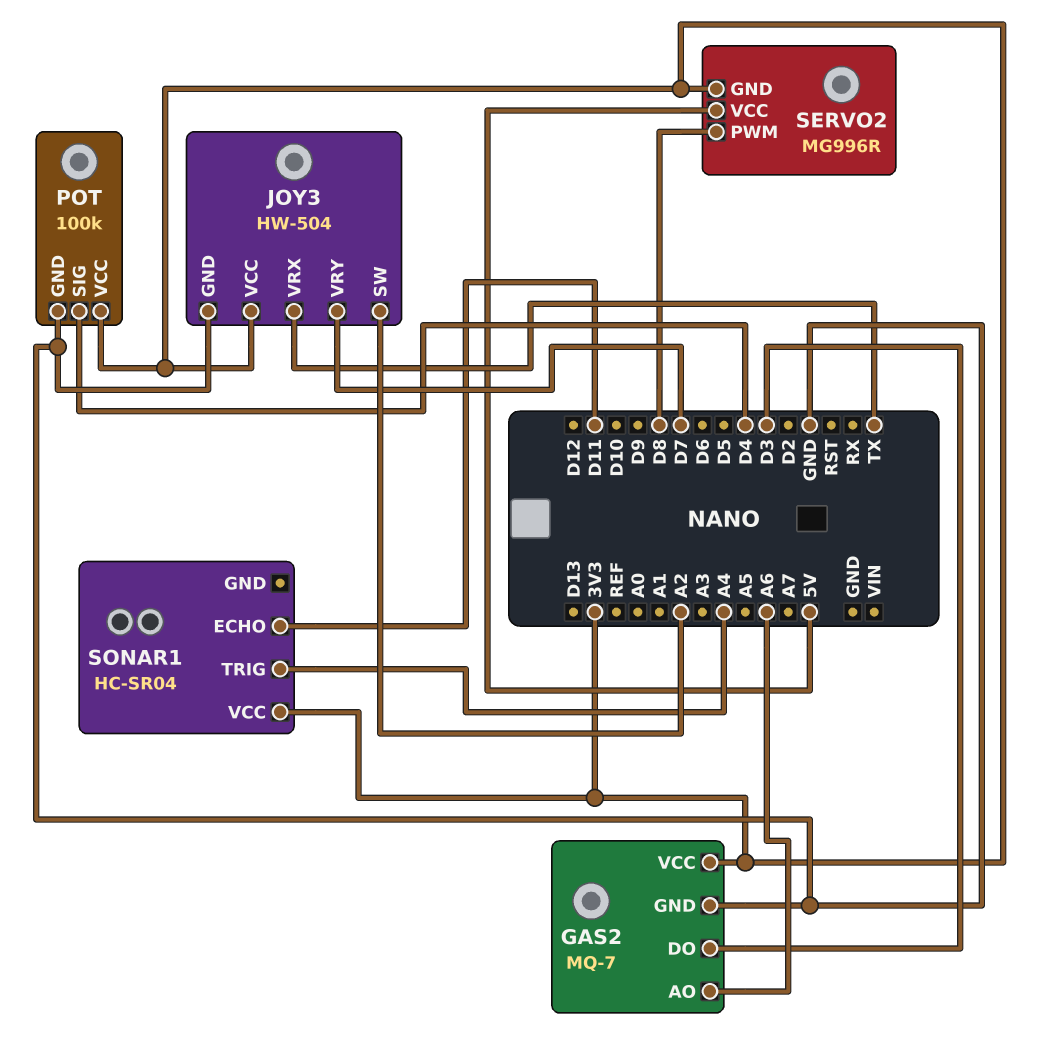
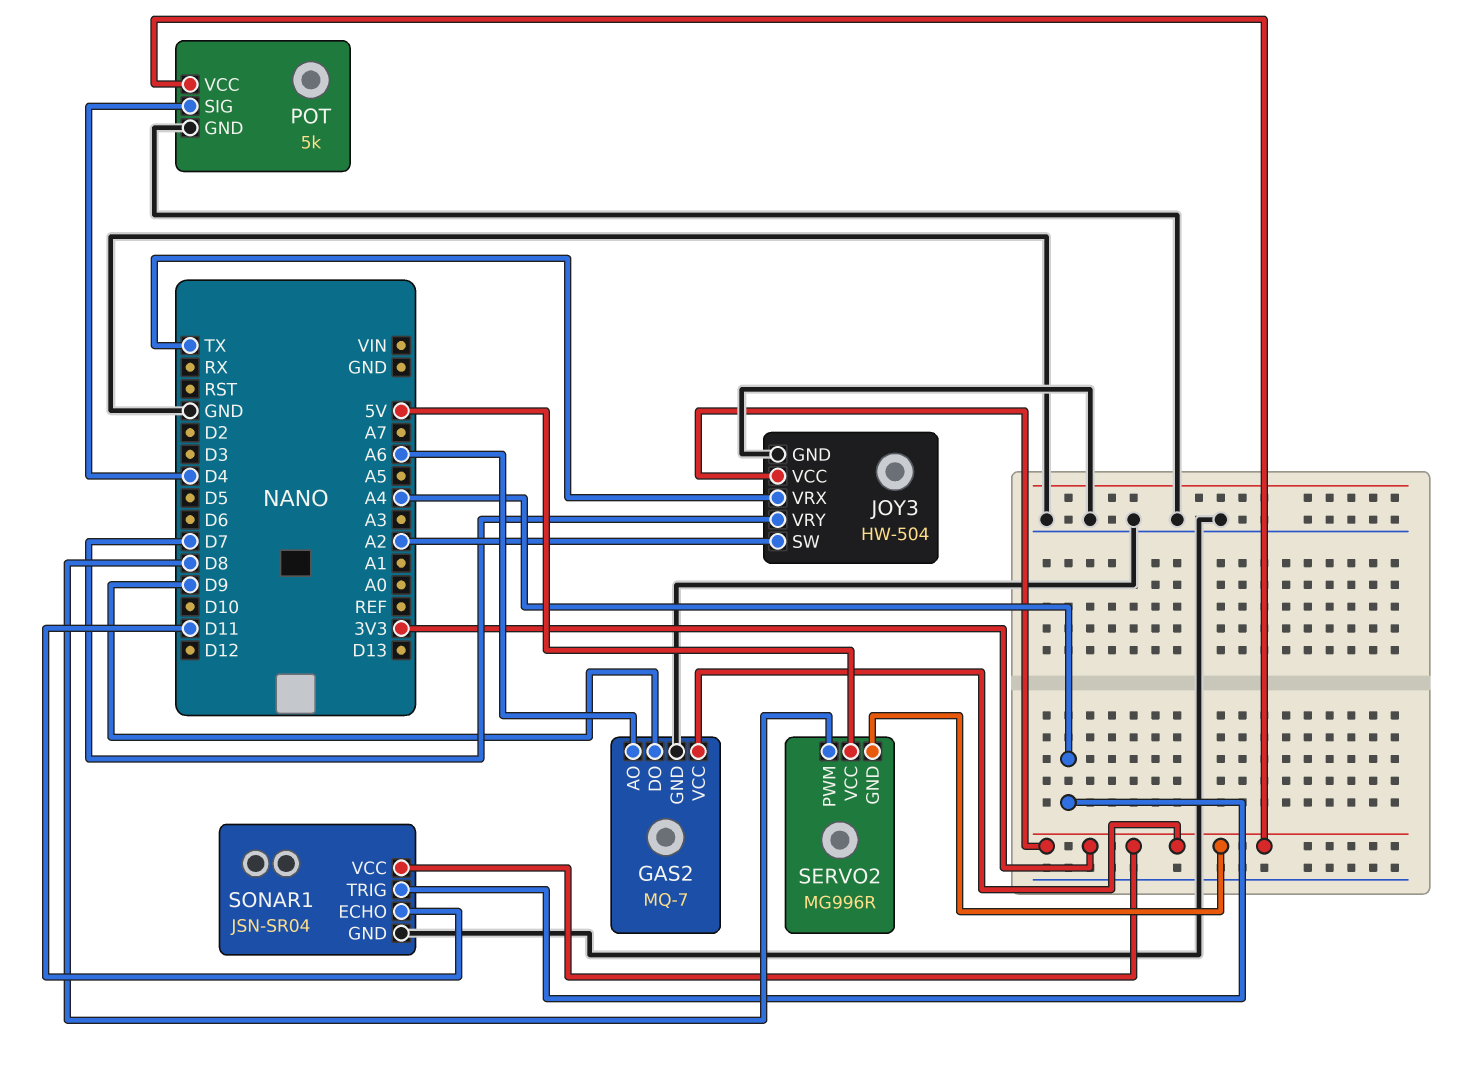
GAS2 pin DO: D3 -> D9
POT: 100k -> 5k
SONAR1: HC-SR04 -> JSN-SR04
SONAR1 pin GND: none -> GND

